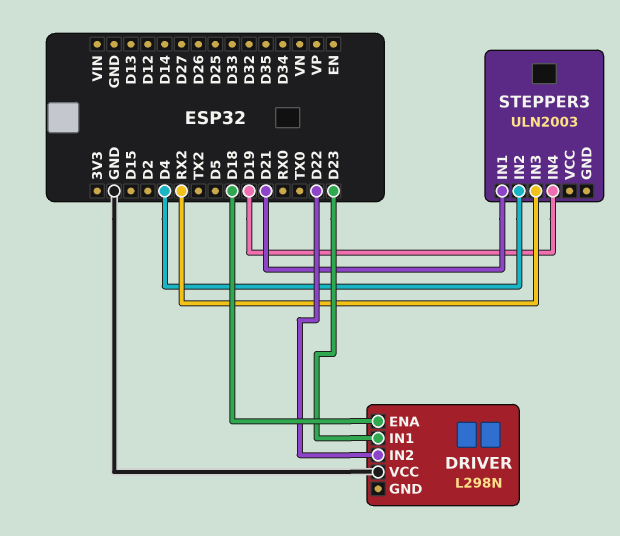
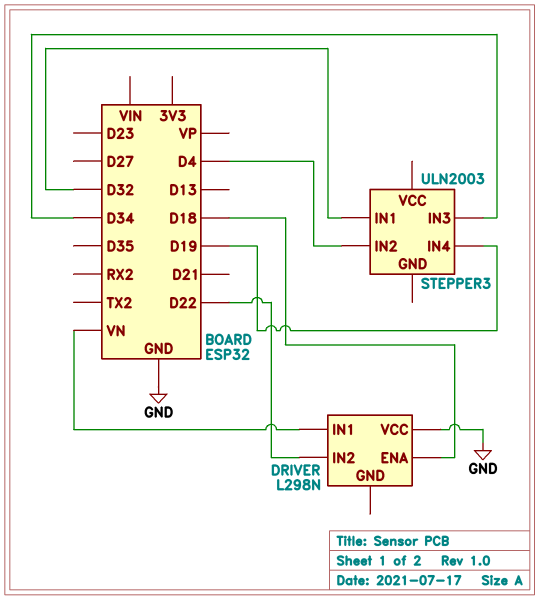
DRIVER pin IN1: D23 -> VN
STEPPER3 pin IN1: D21 -> D32
STEPPER3 pin IN3: RX2 -> D34

